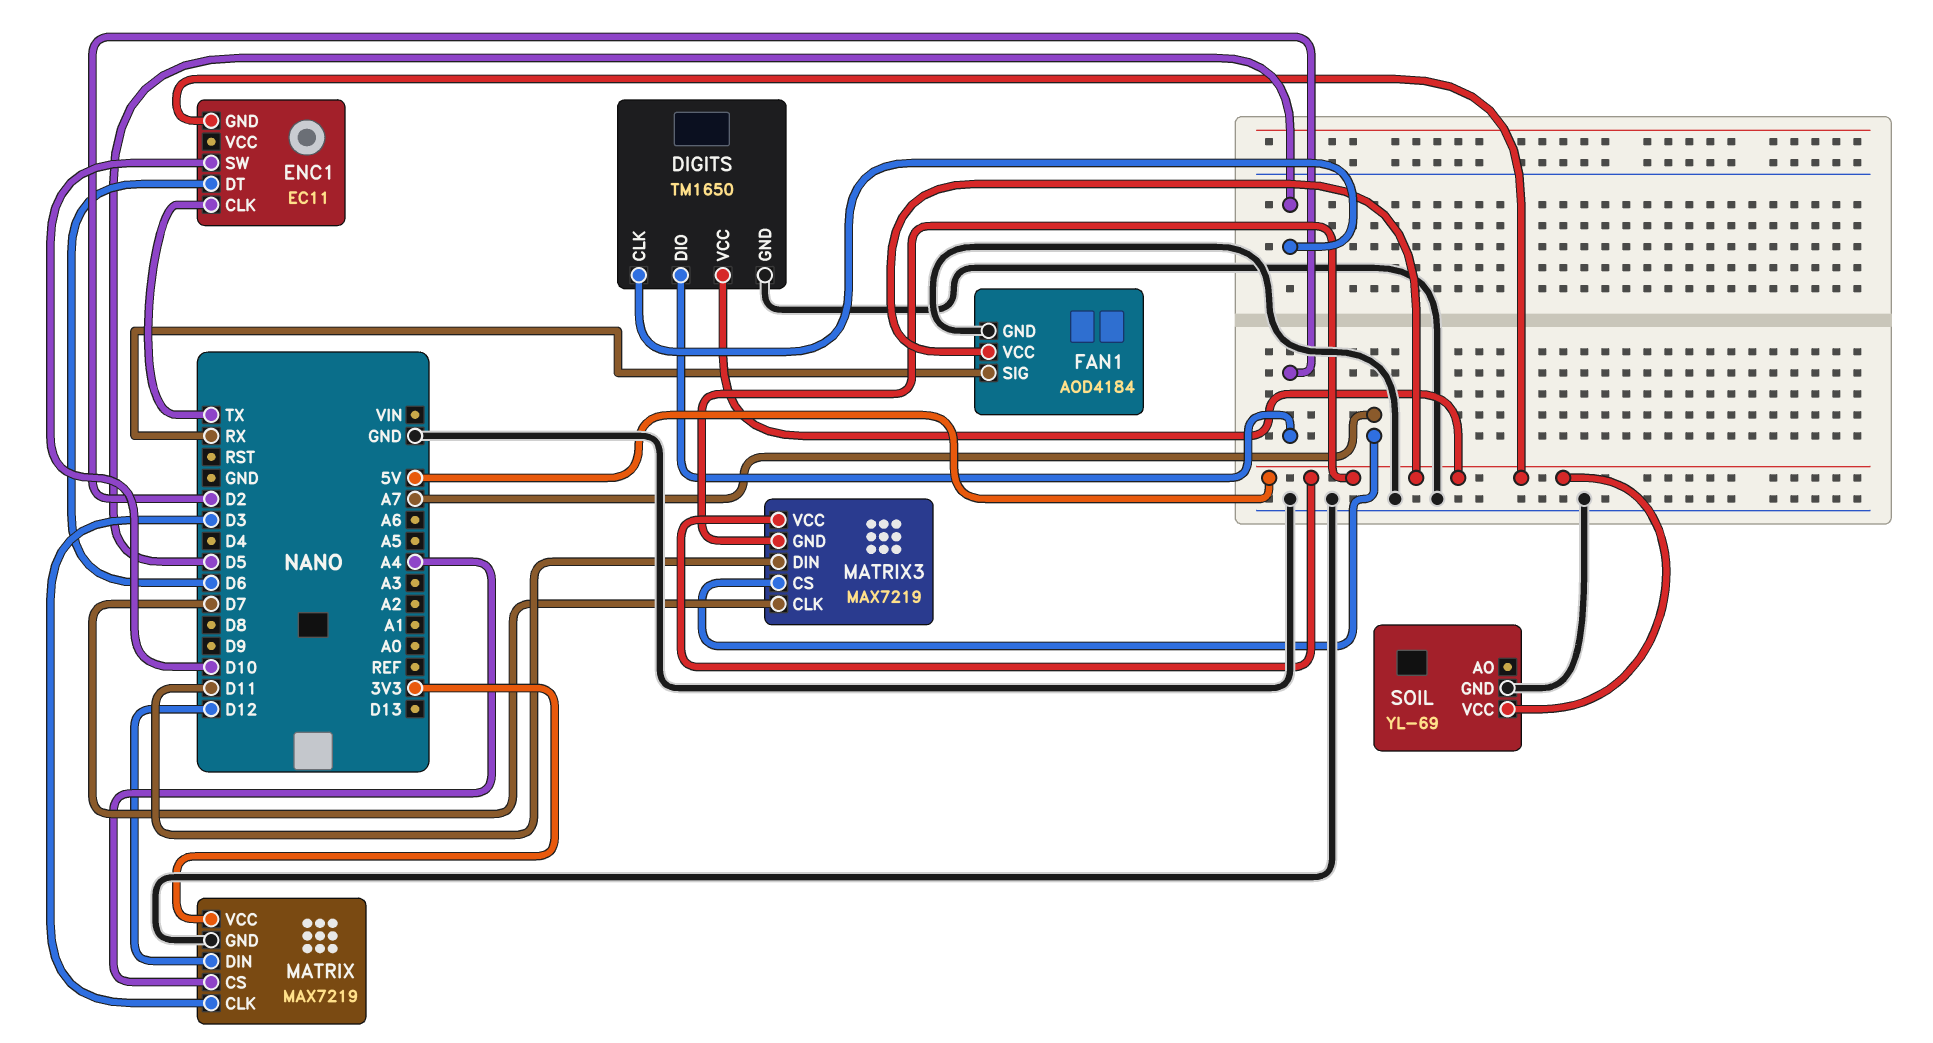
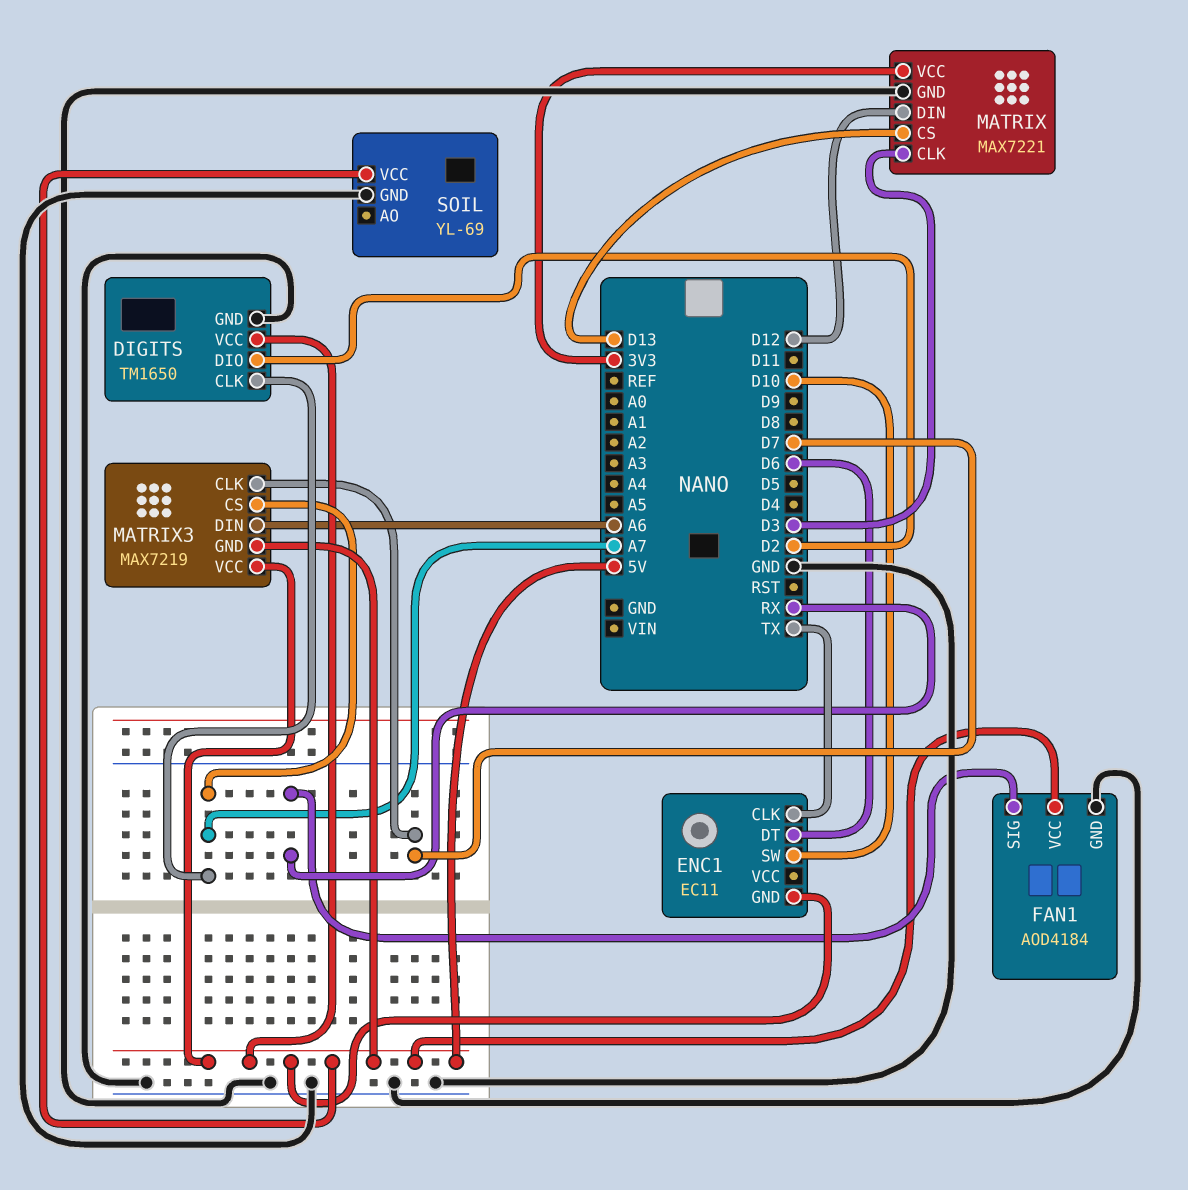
DIGITS pin CLK: D5 -> A7
MATRIX: MAX7219 -> MAX7221
MATRIX pin CS: A4 -> D13
MATRIX3 pin DIN: D11 -> A6

